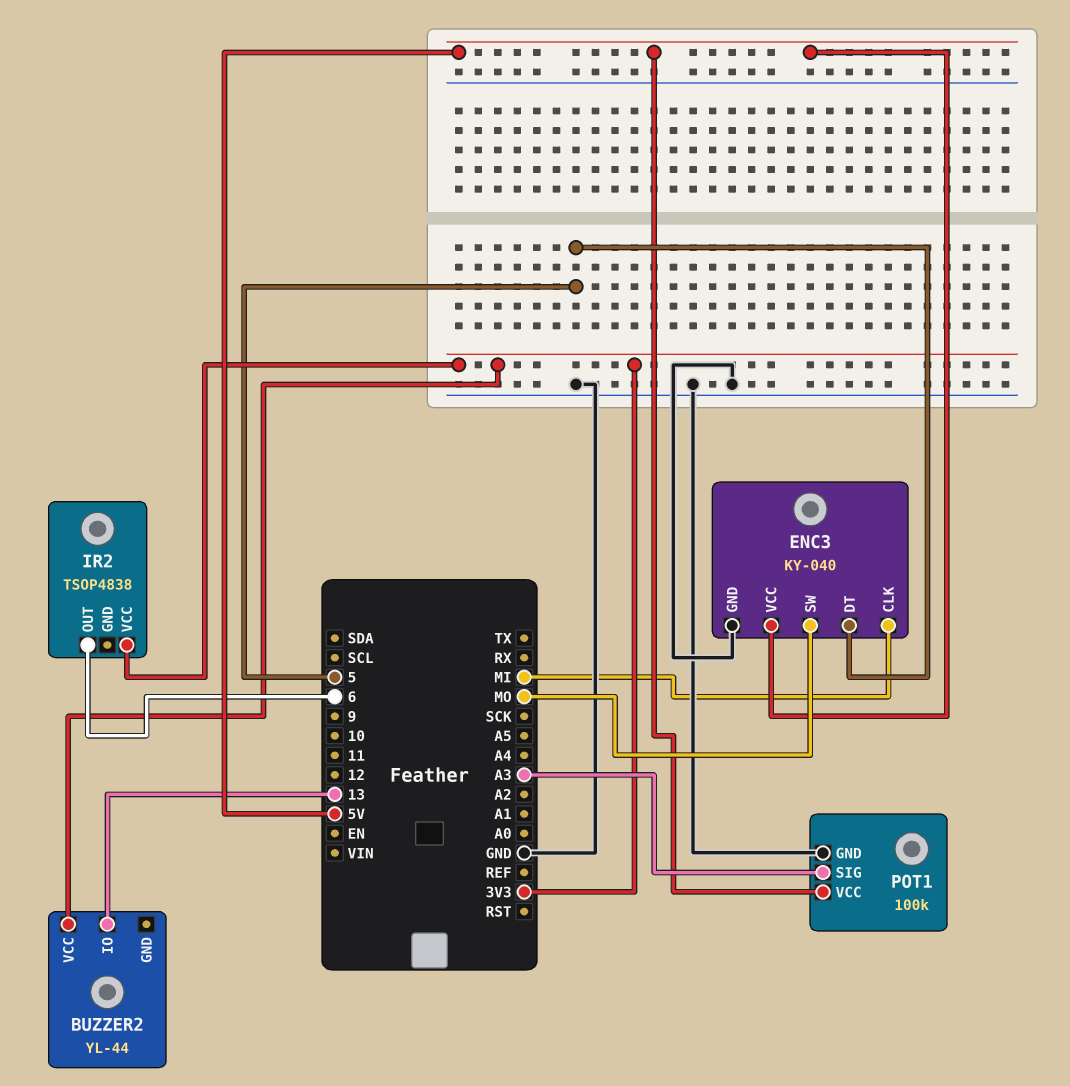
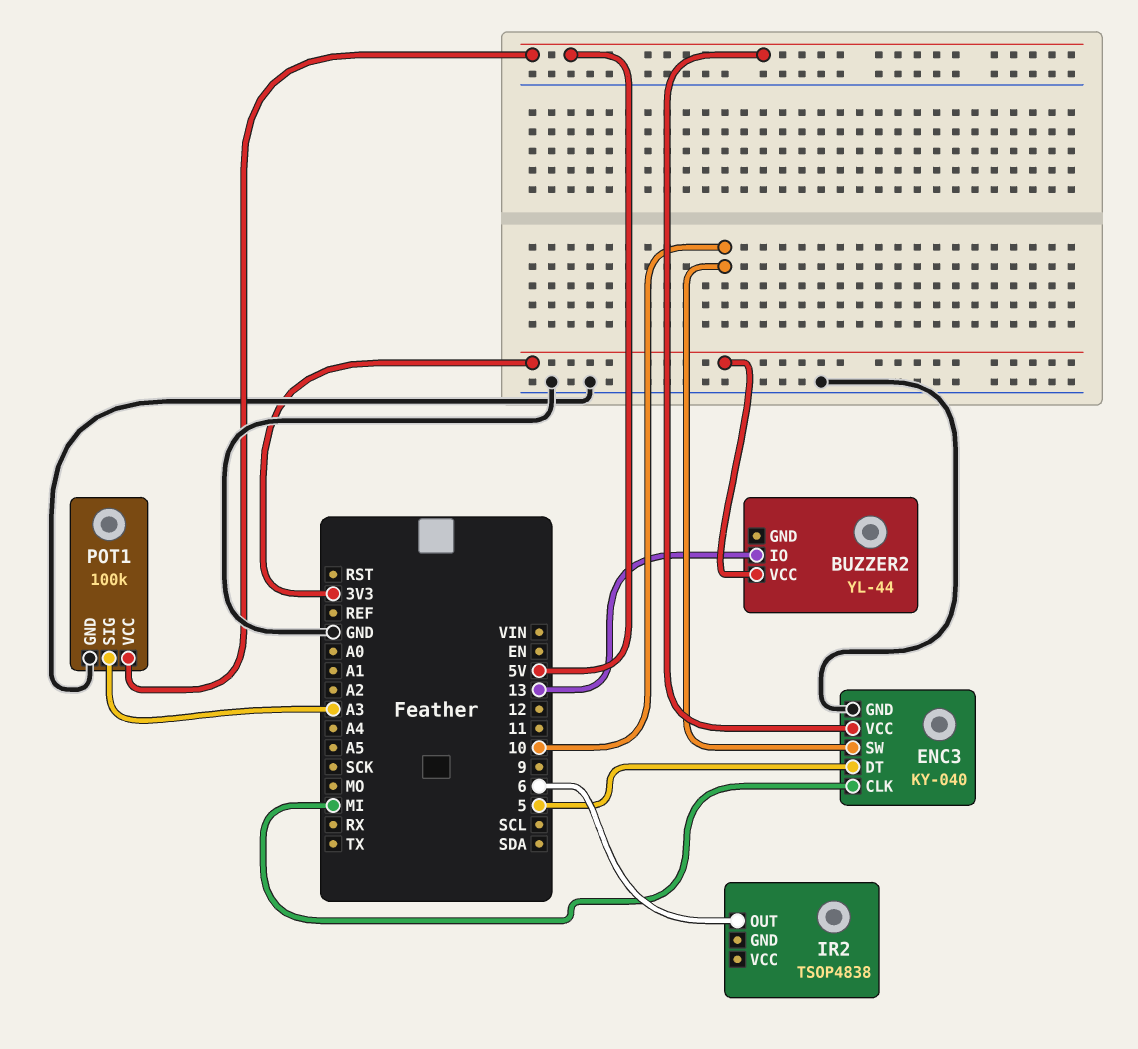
ENC3 pin SW: MO -> 10
IR2 pin VCC: 3V3 -> none

